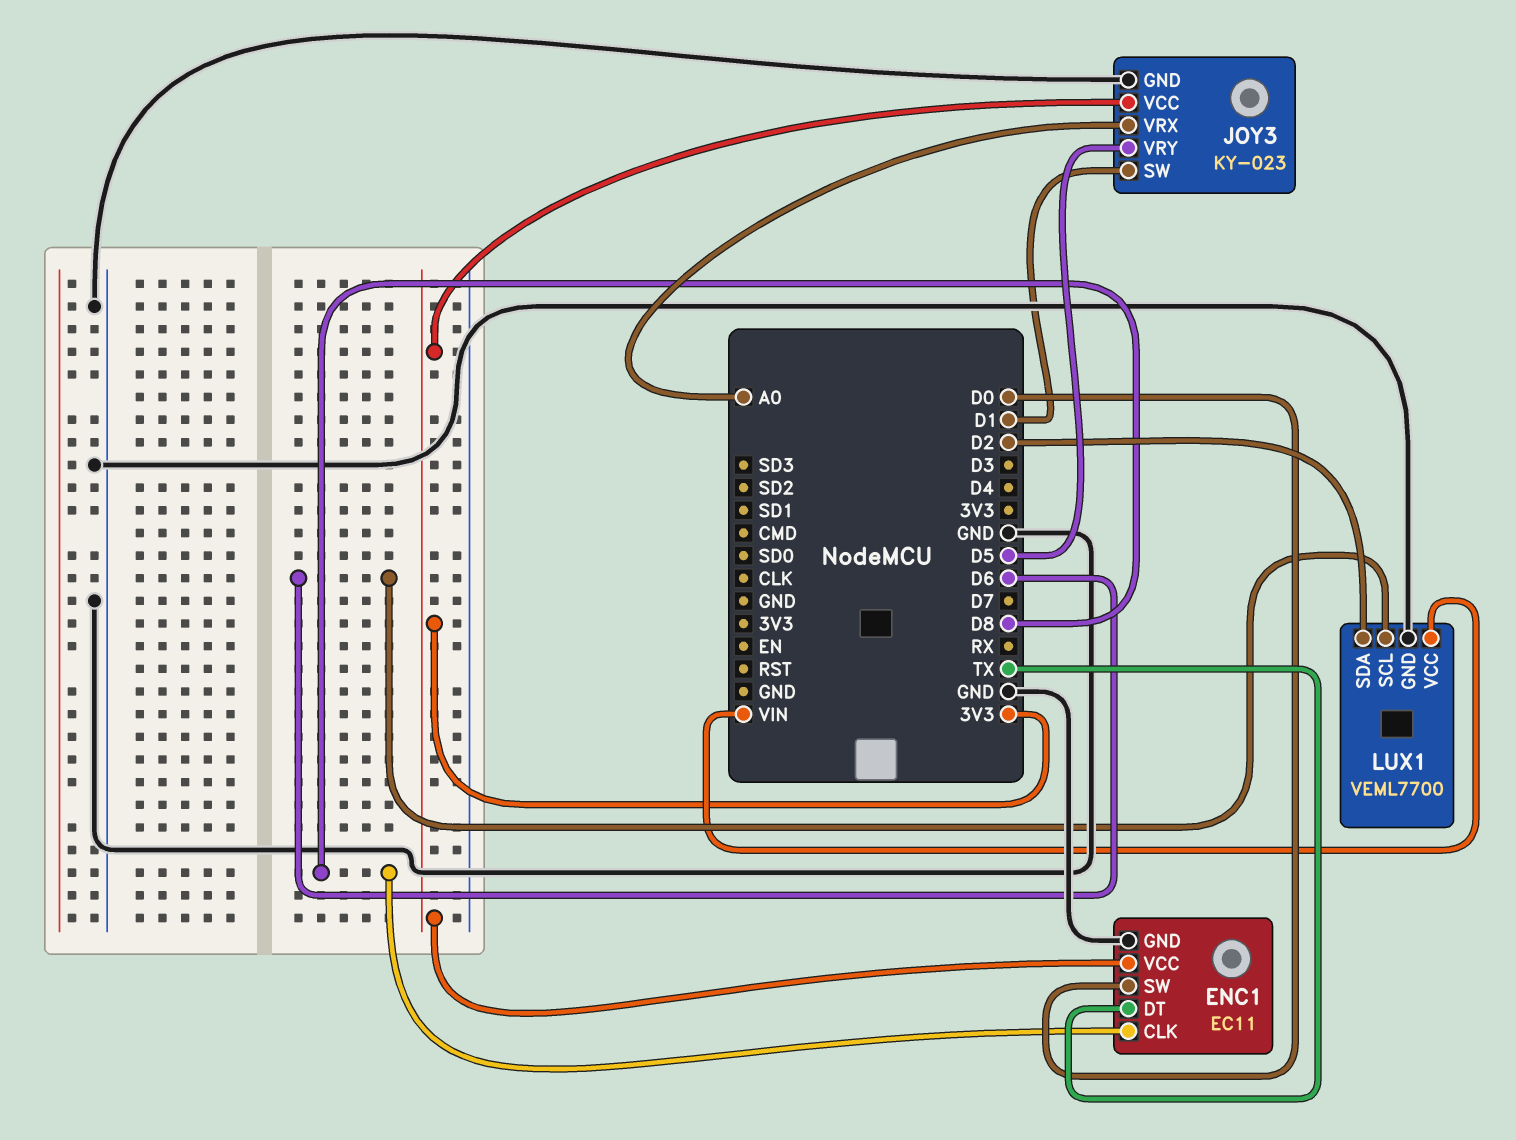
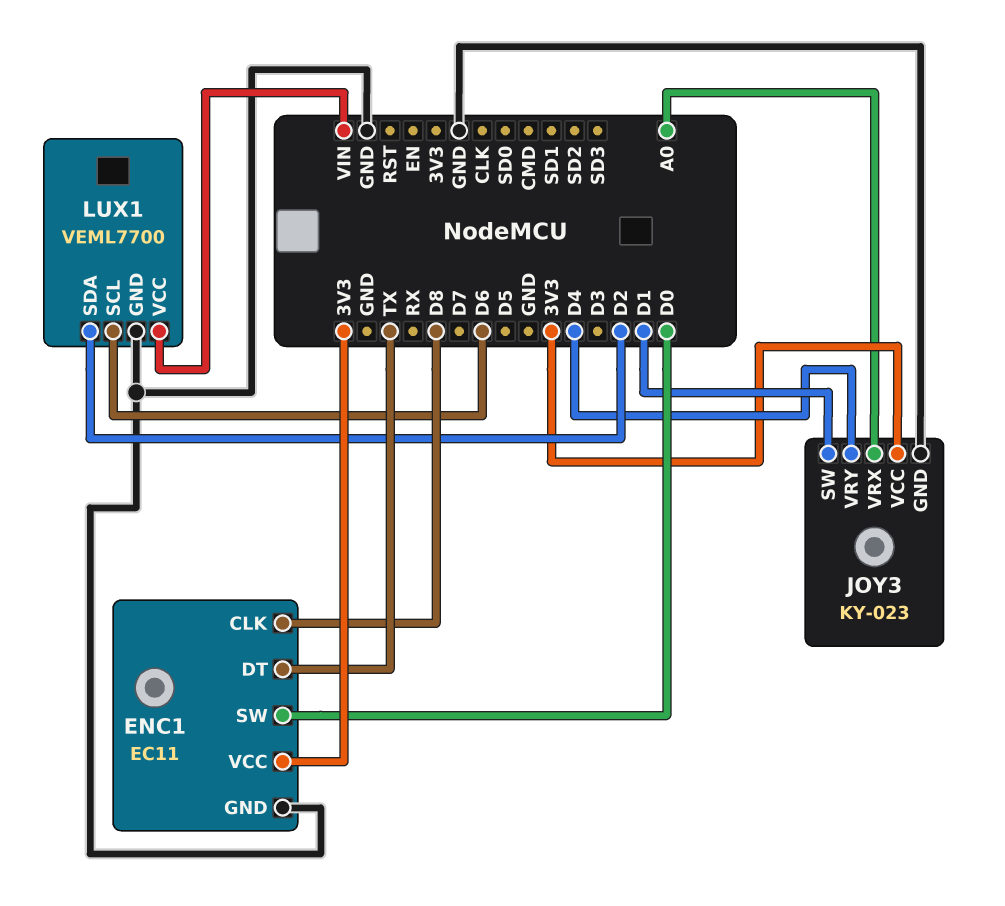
JOY3 pin VRY: D5 -> D4

